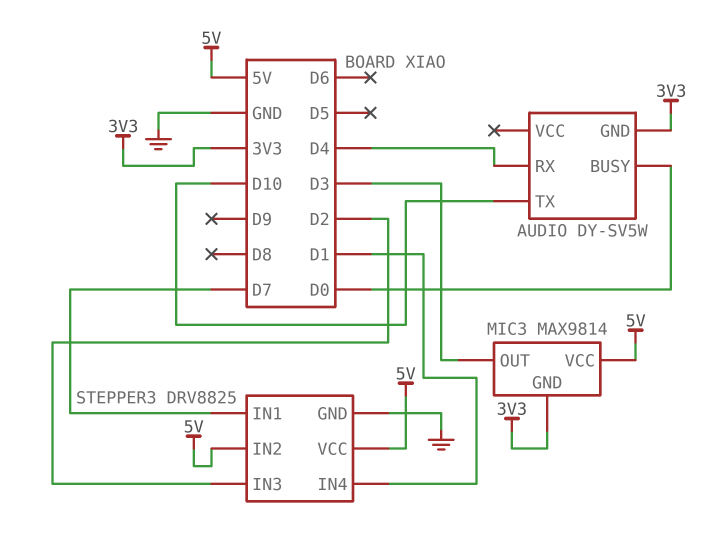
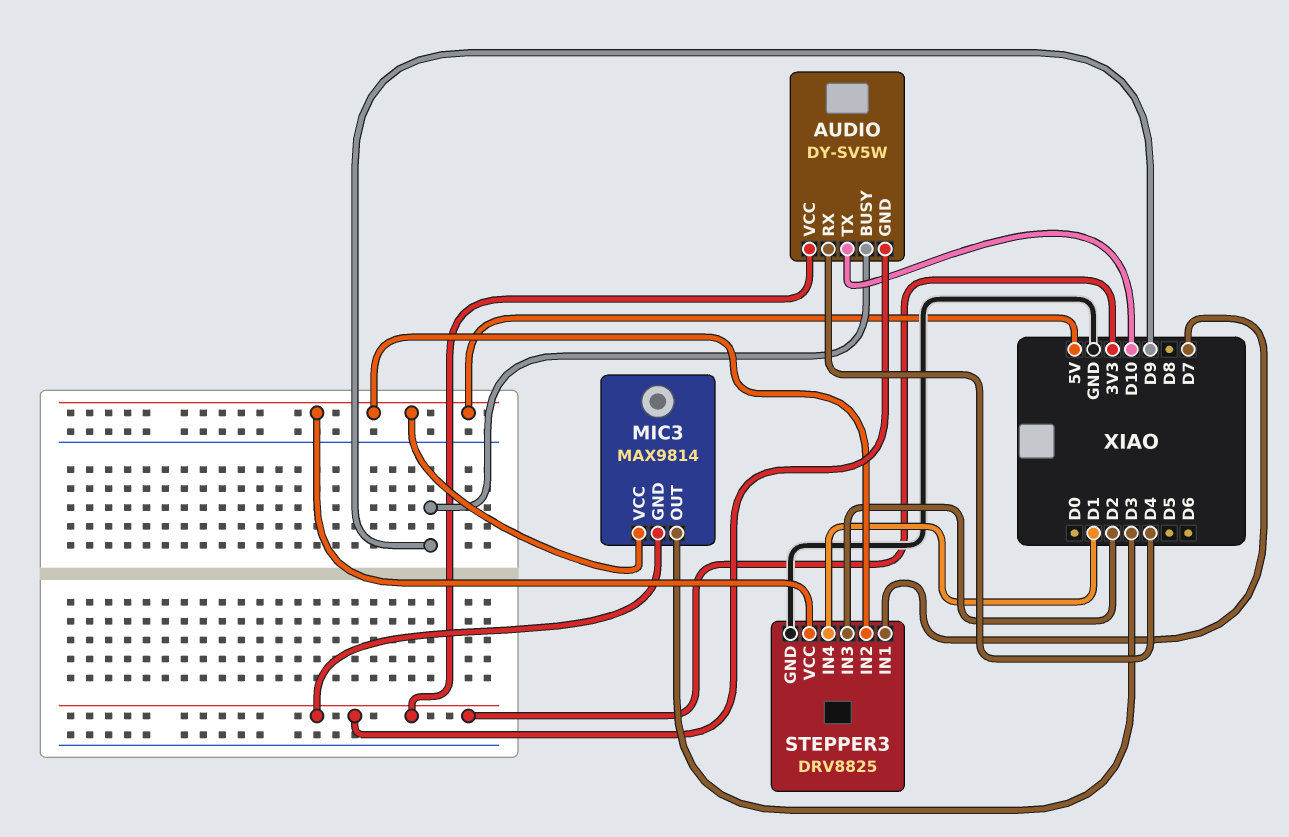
AUDIO pin BUSY: D0 -> D9
AUDIO pin VCC: none -> 3V3

